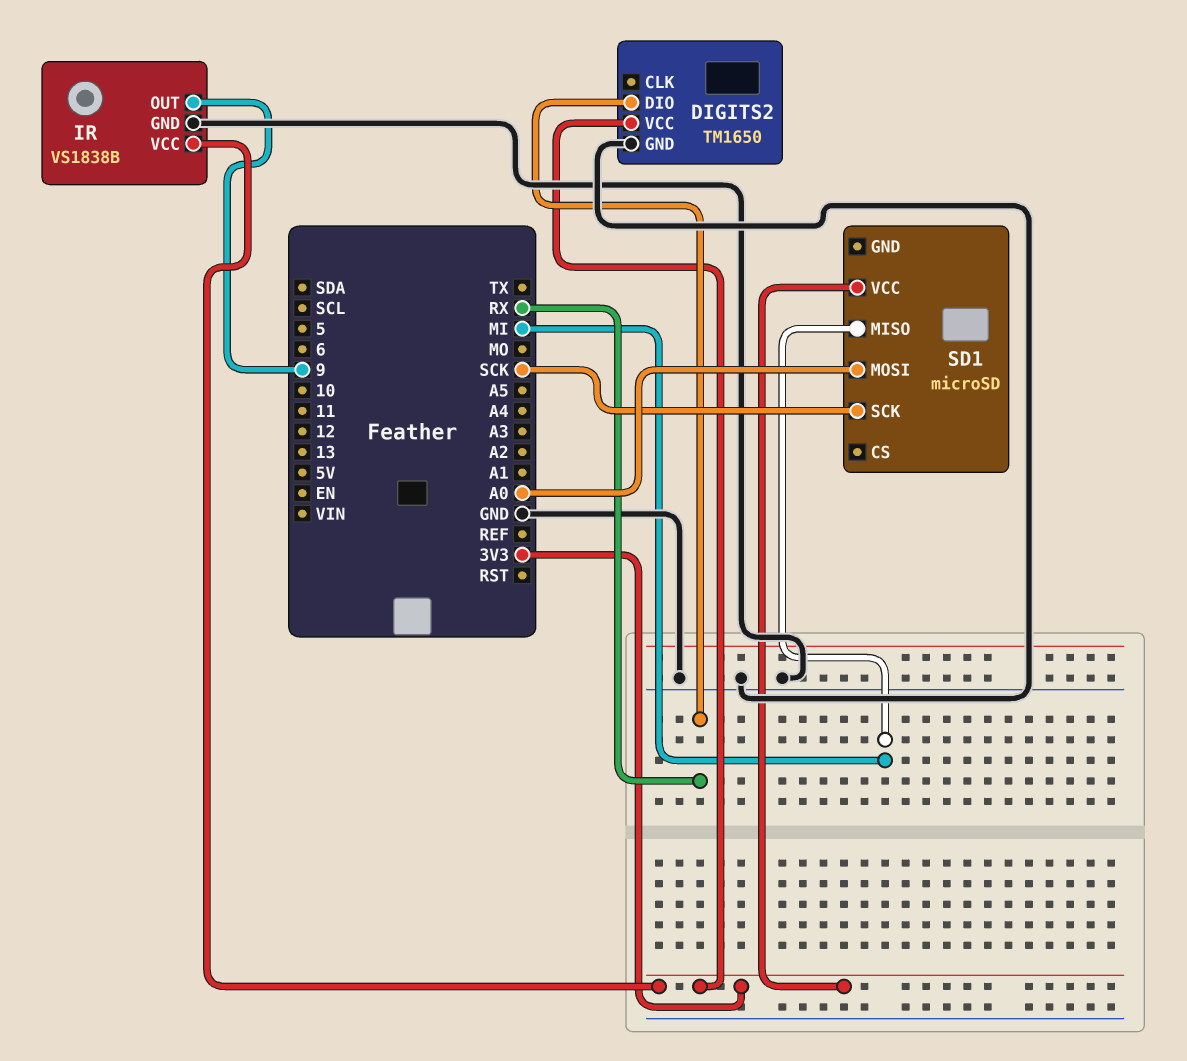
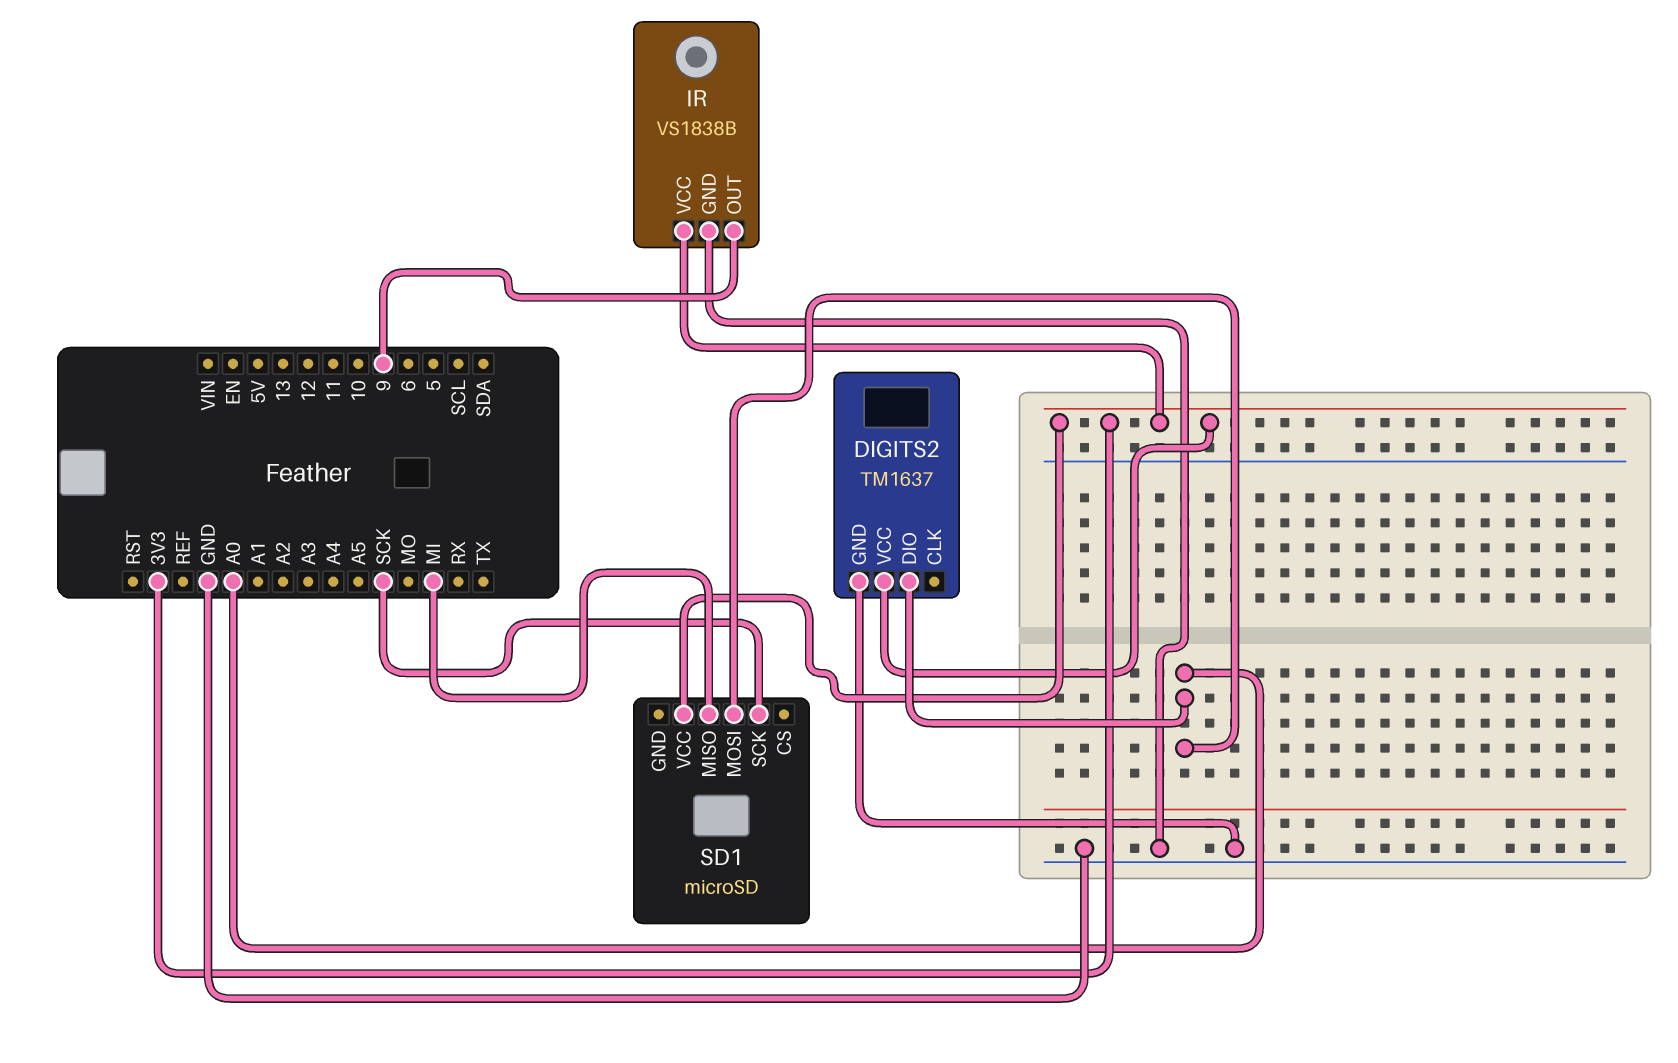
DIGITS2: TM1650 -> TM1637
DIGITS2 pin DIO: RX -> A0

